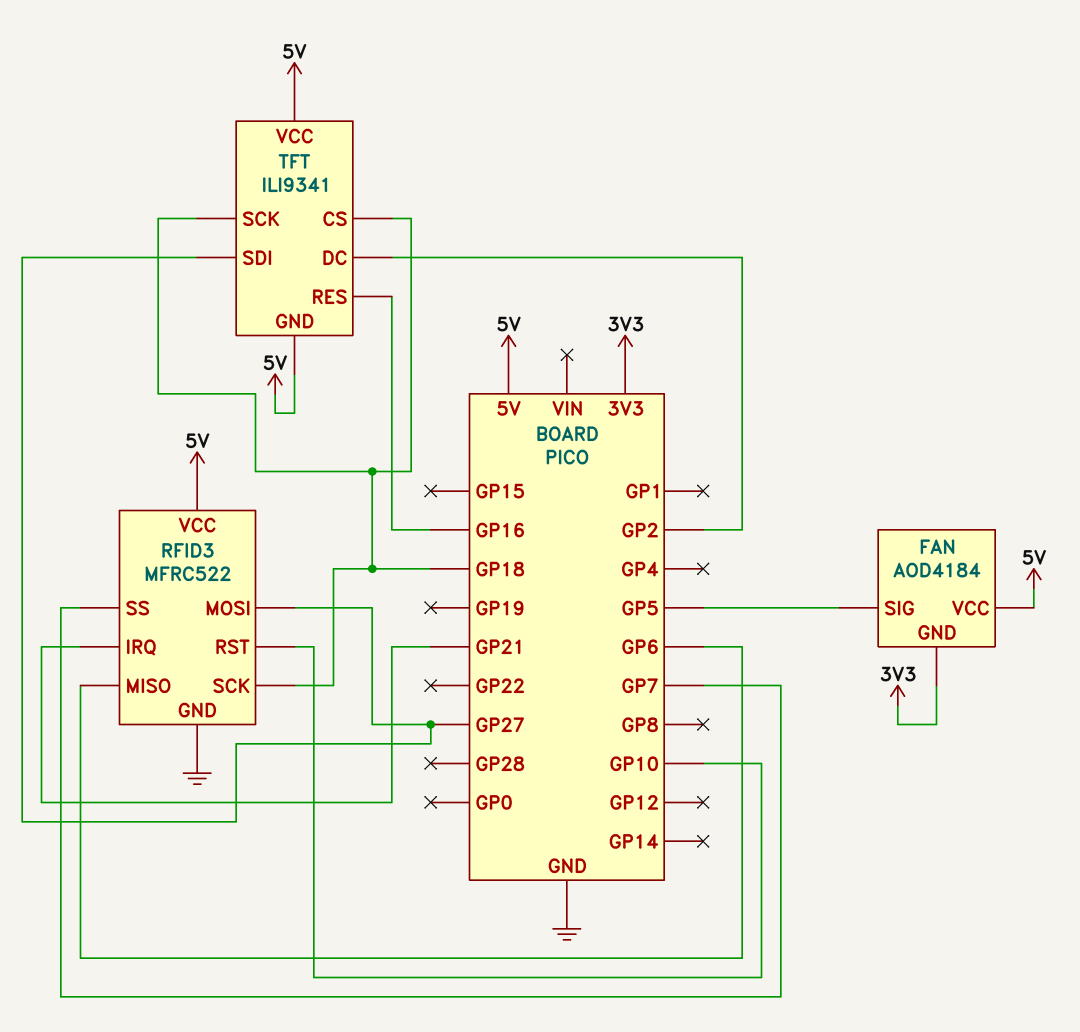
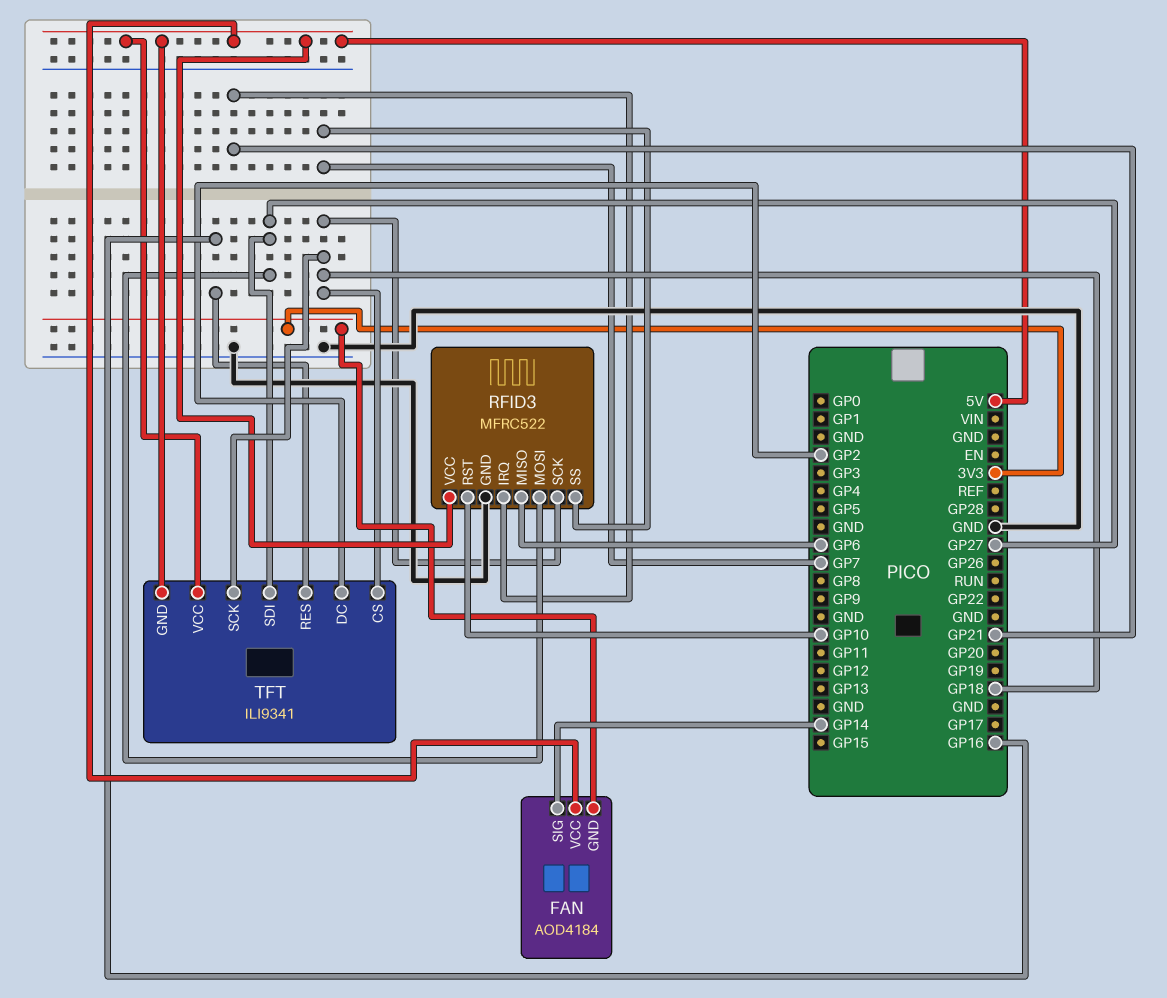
FAN pin SIG: GP5 -> GP14

